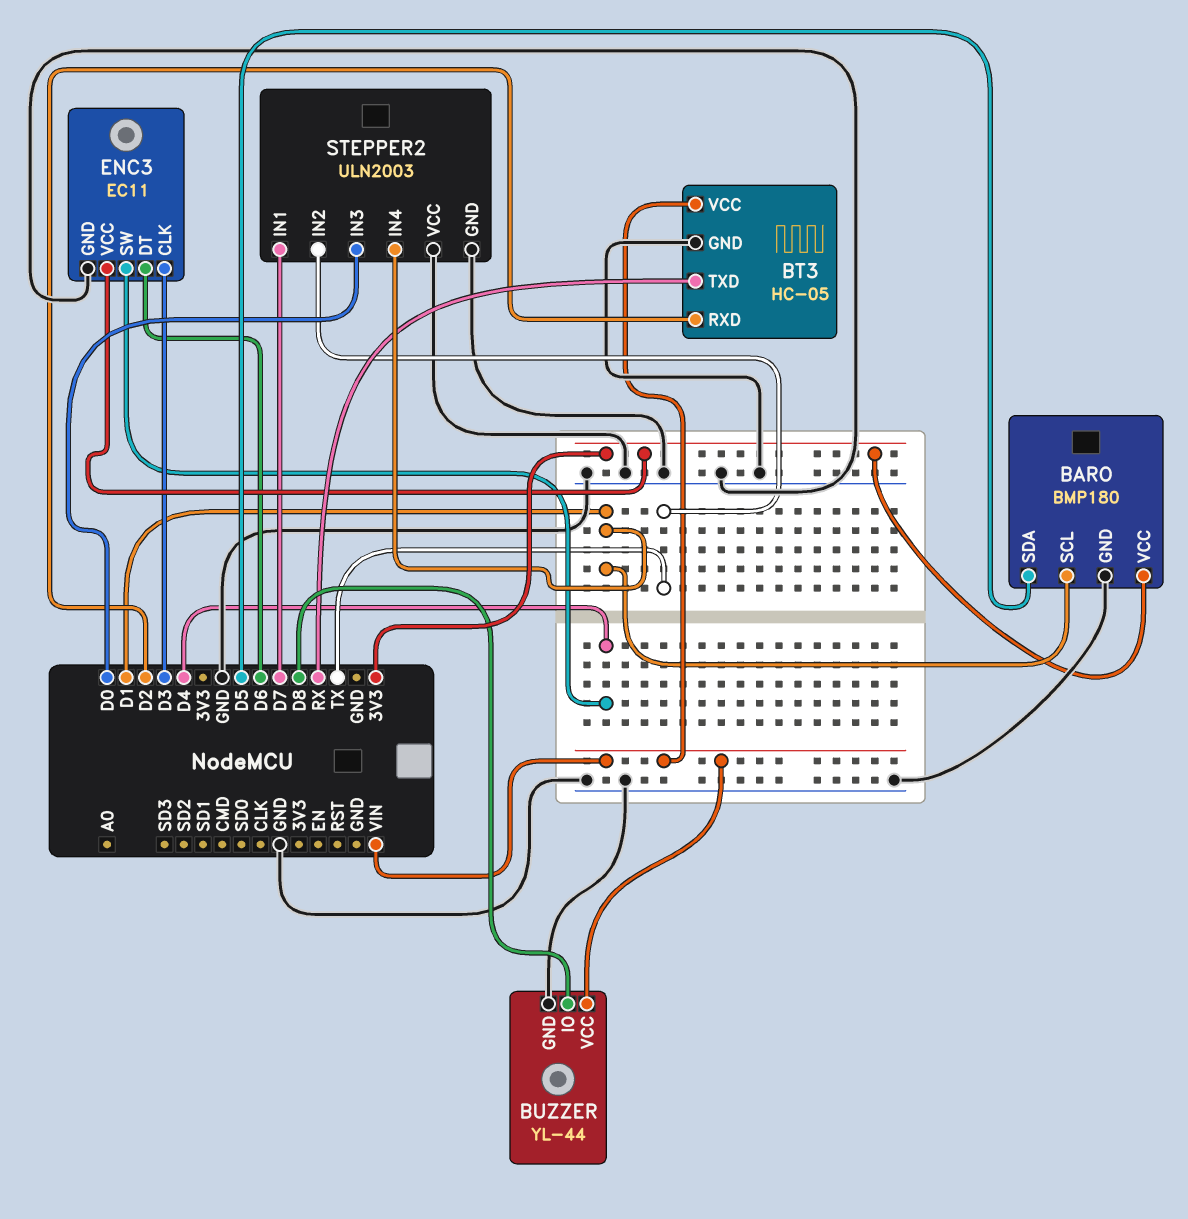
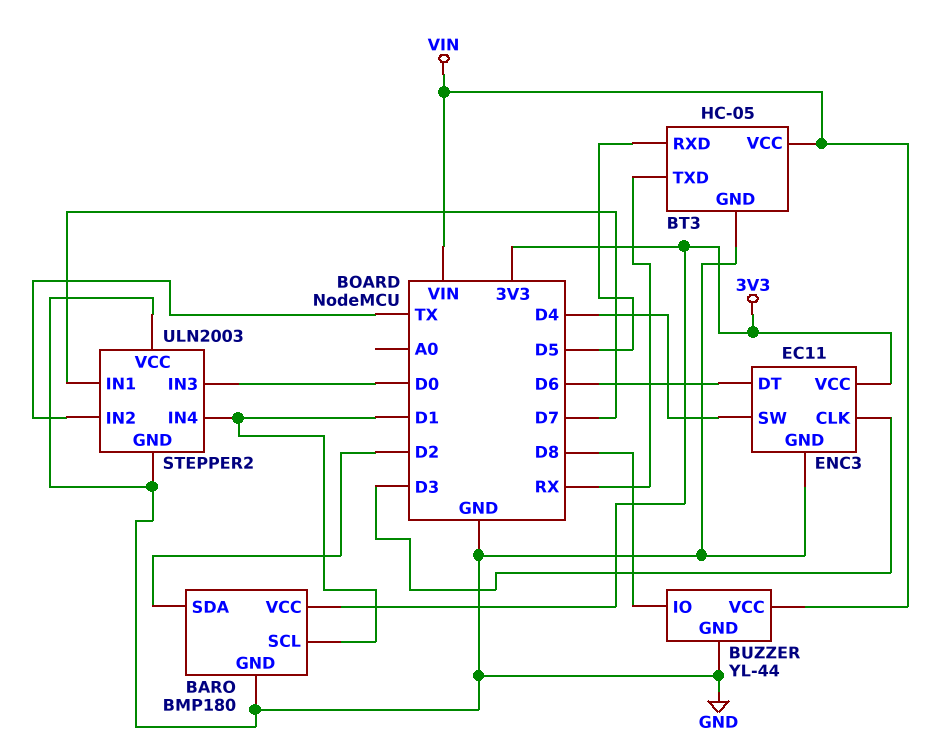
BARO pin SDA: D5 -> D2
BT3 pin RXD: D2 -> D5

